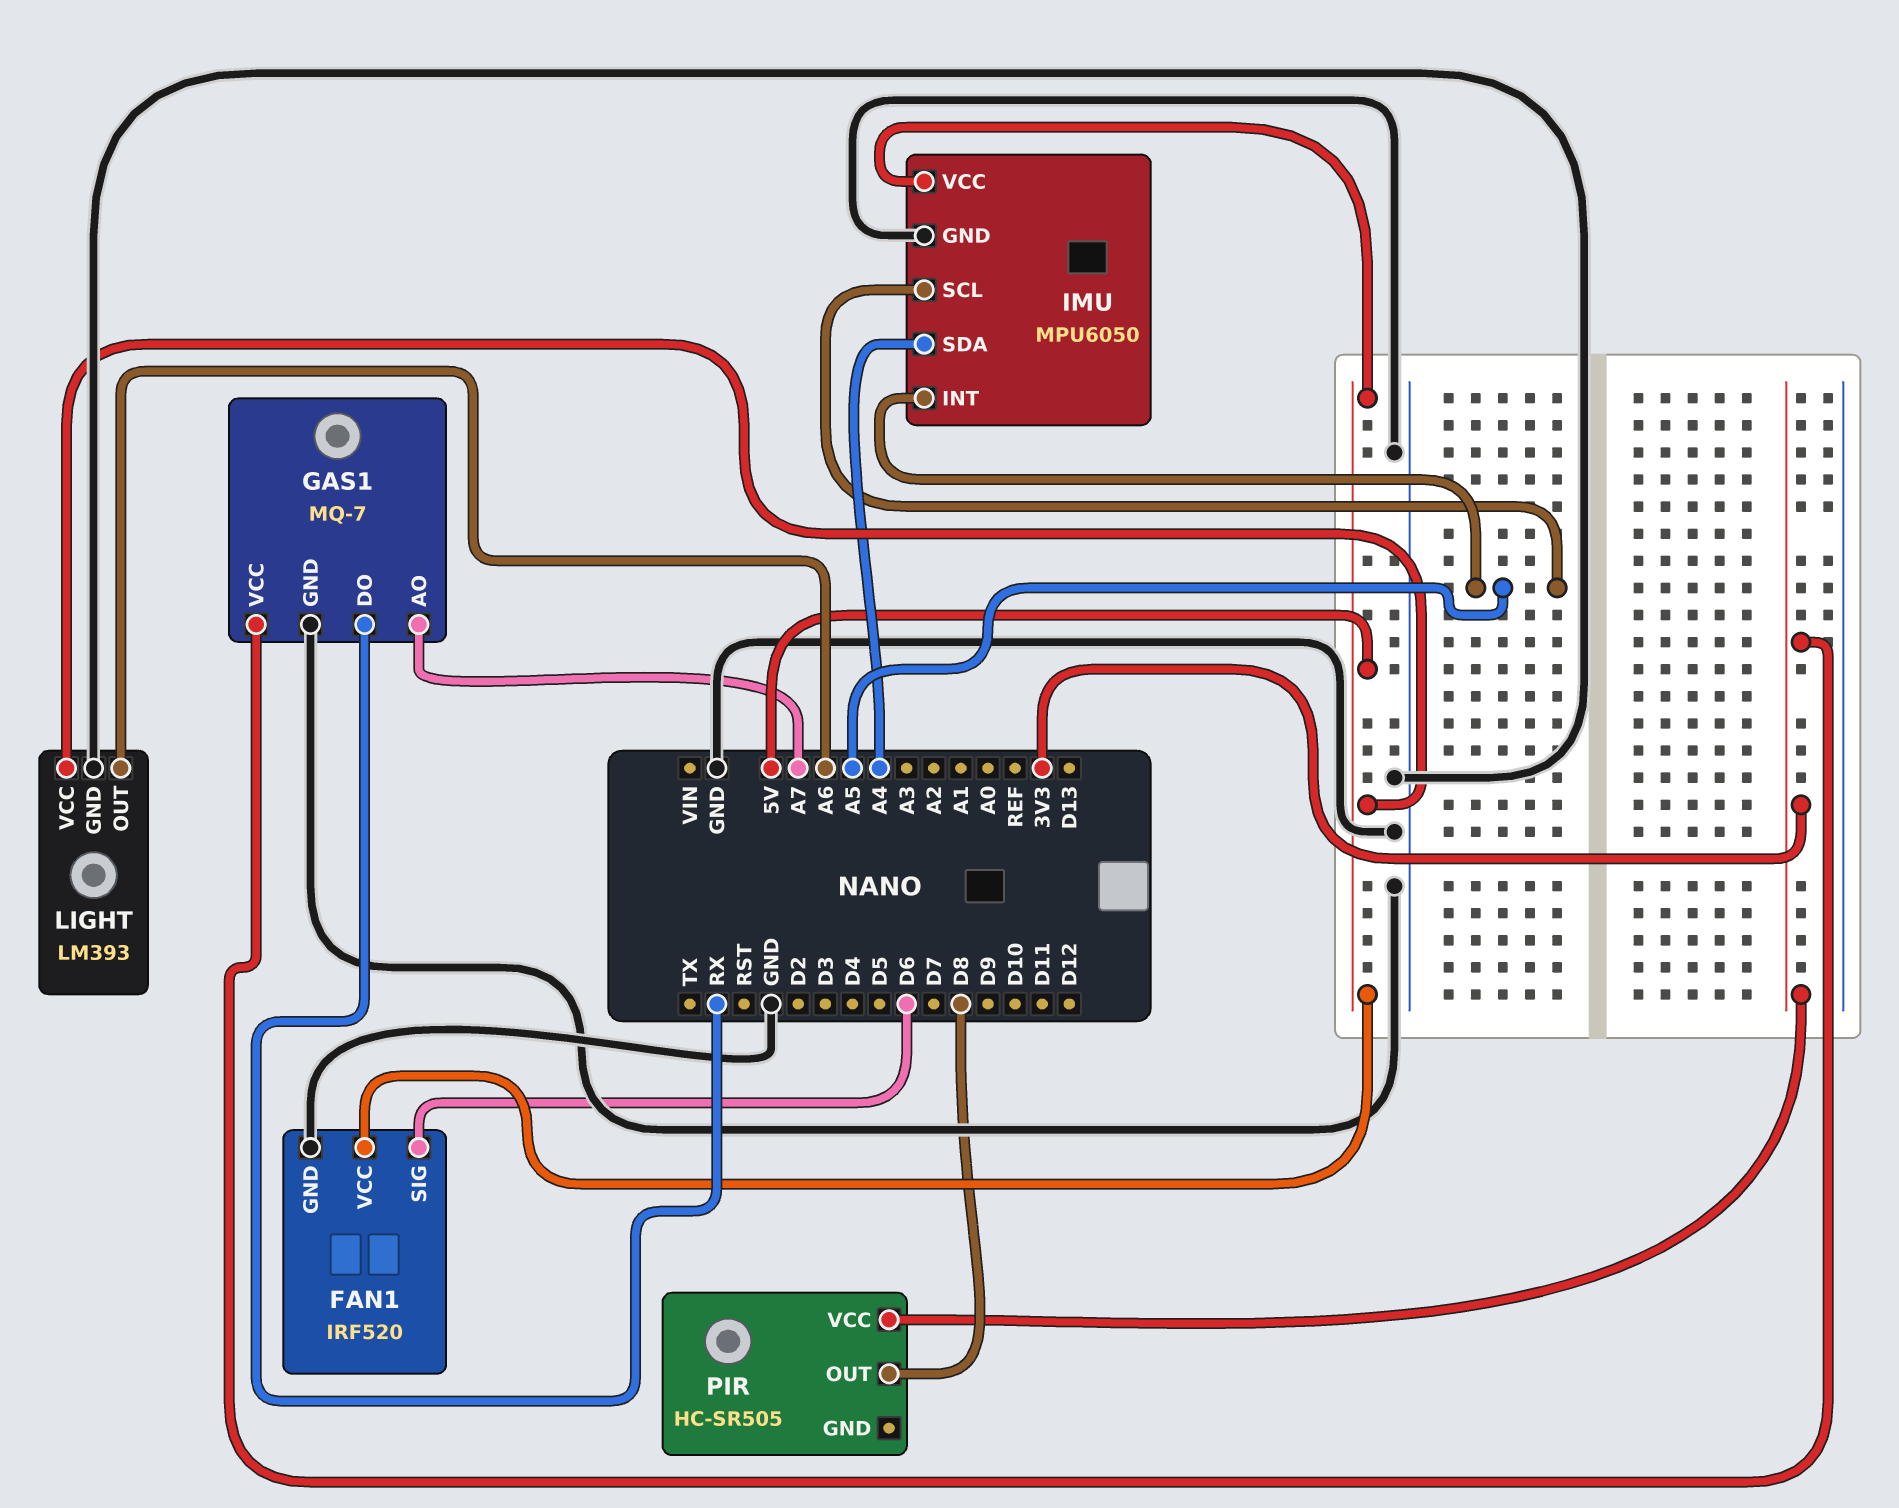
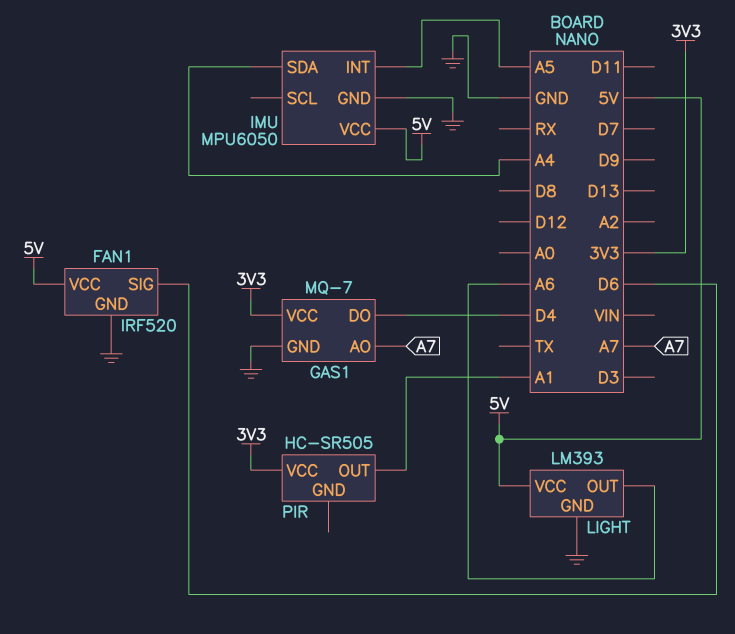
GAS1 pin DO: RX -> D4
IMU pin SCL: A5 -> none
PIR pin OUT: D8 -> A1

